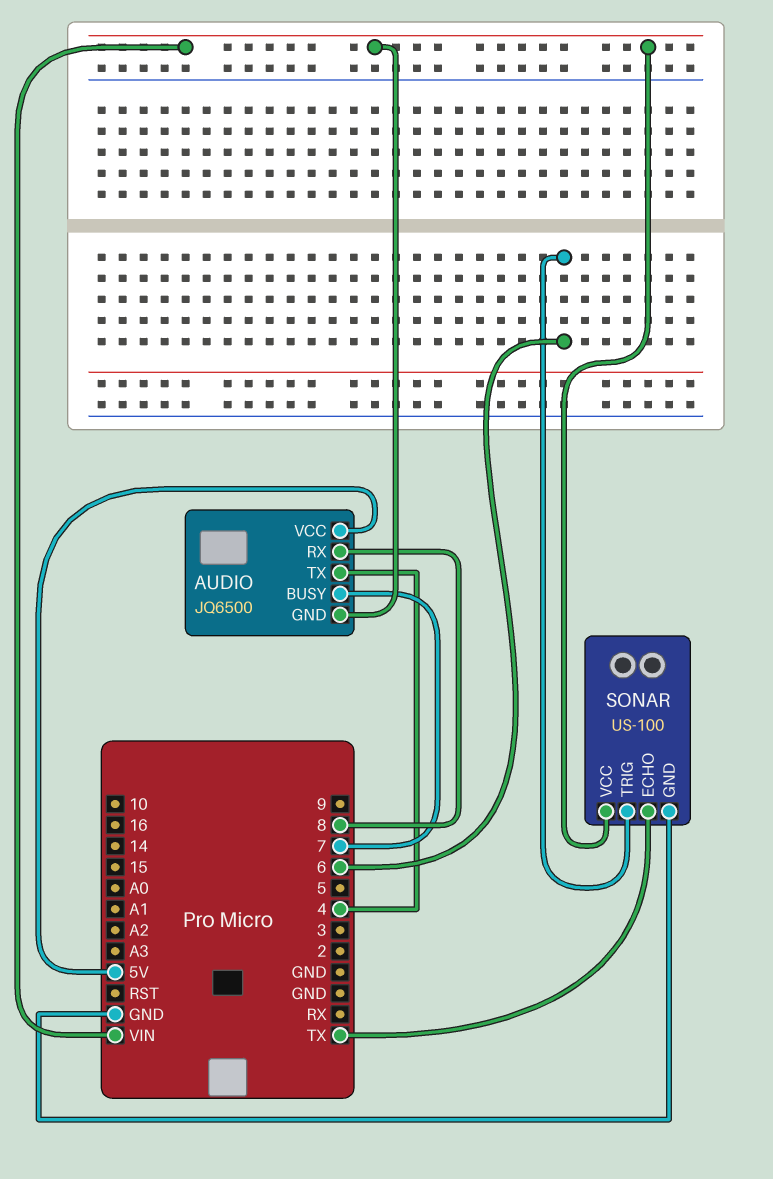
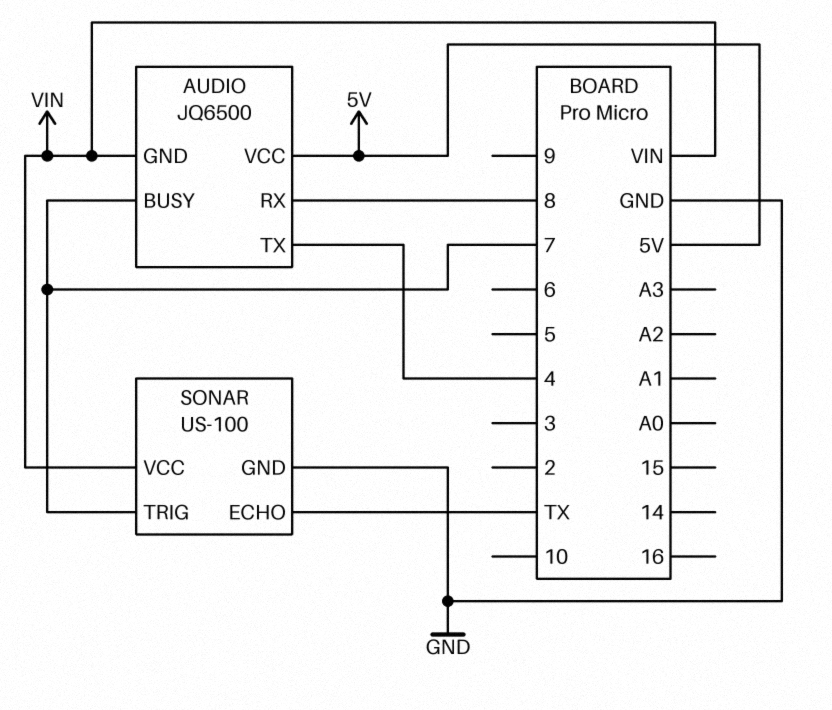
SONAR pin TRIG: 6 -> 7

